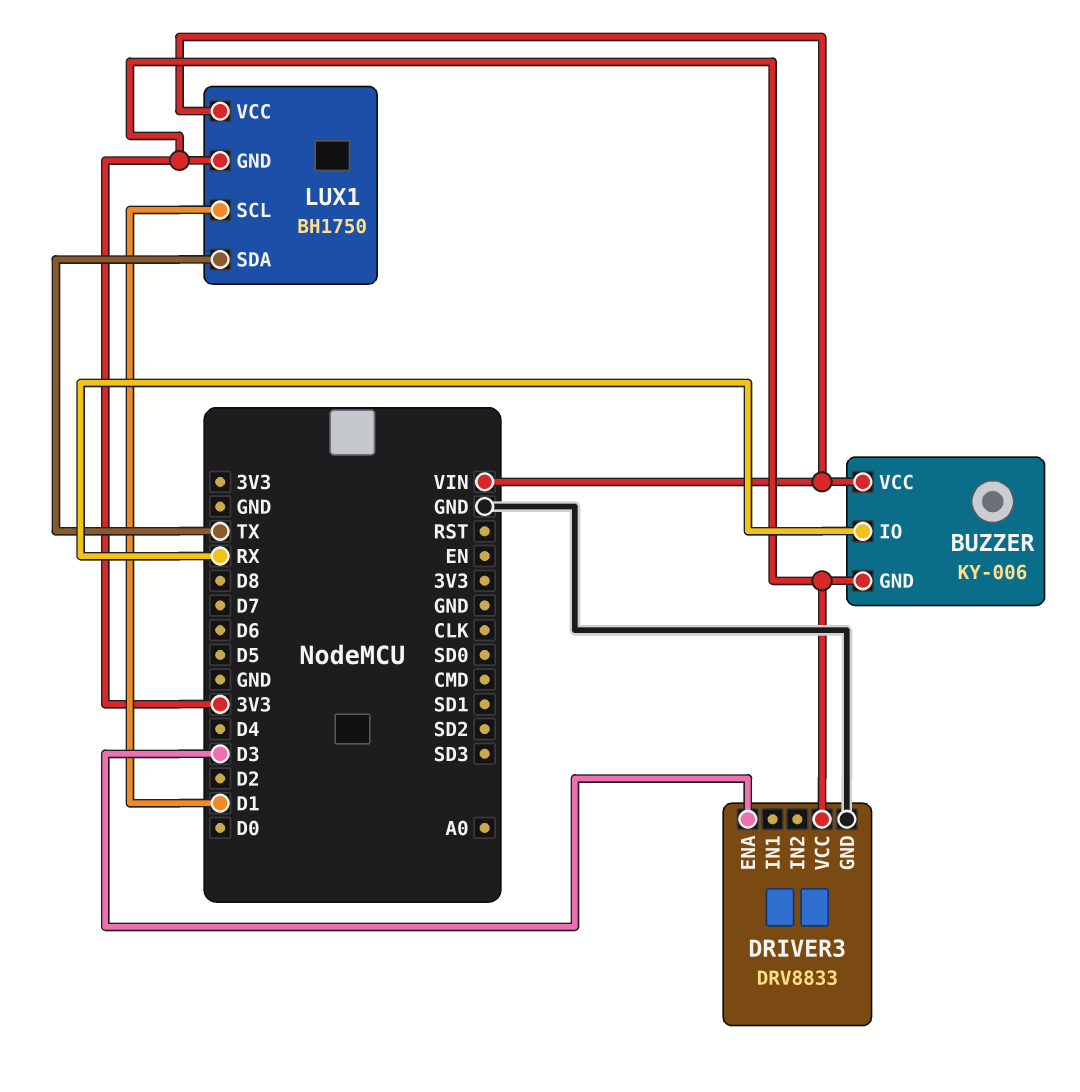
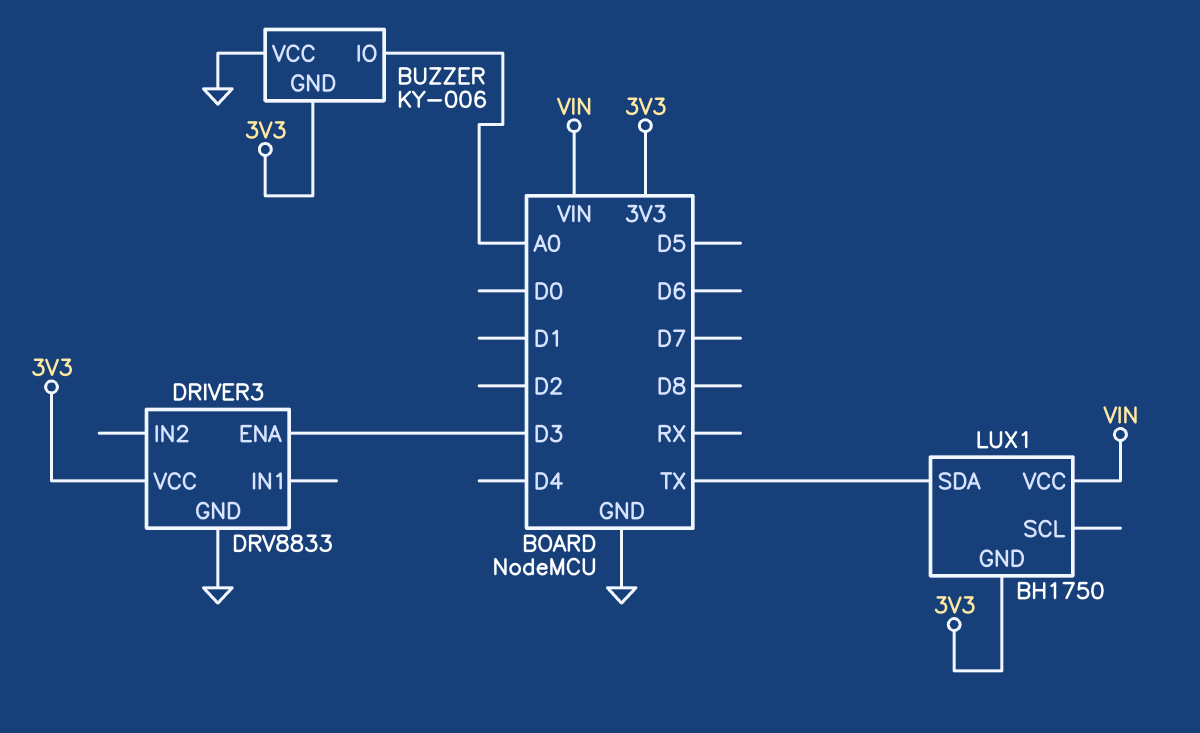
BUZZER pin IO: RX -> A0
BUZZER pin VCC: VIN -> GND
LUX1 pin SCL: D1 -> none

